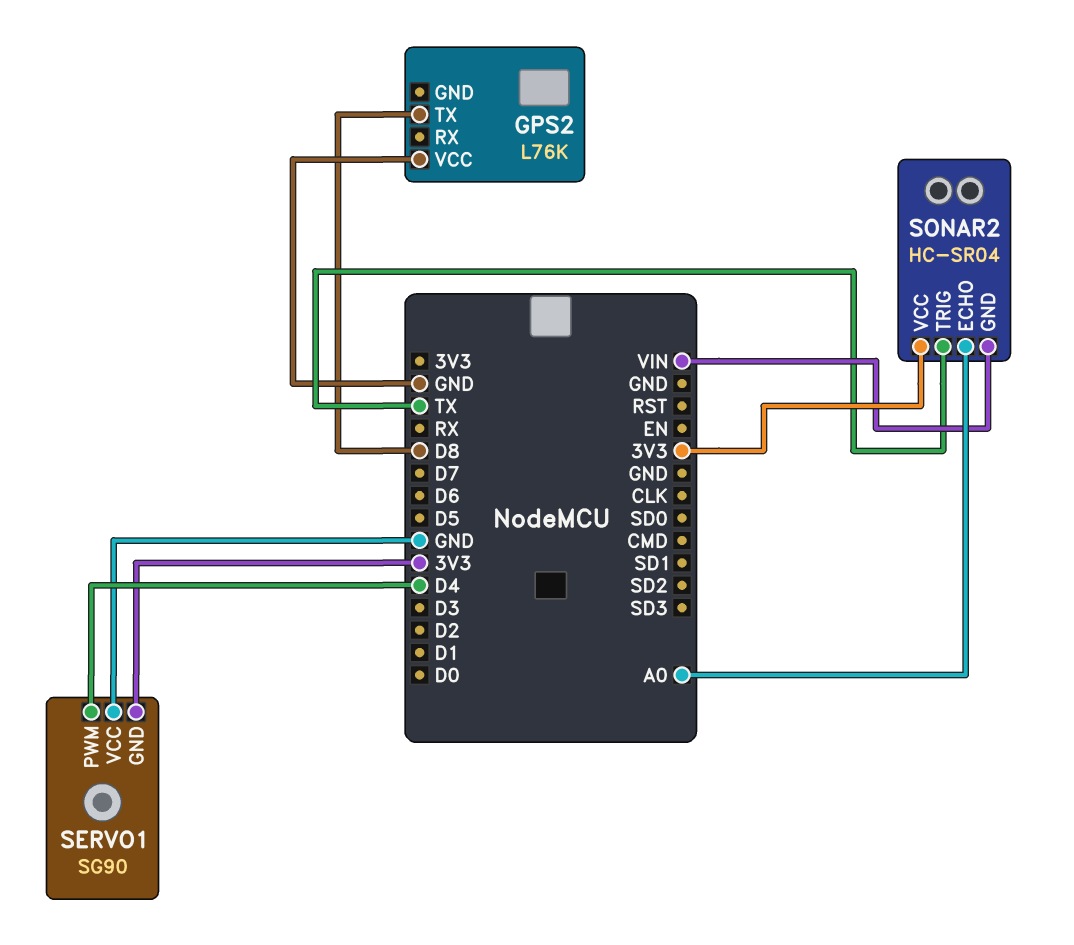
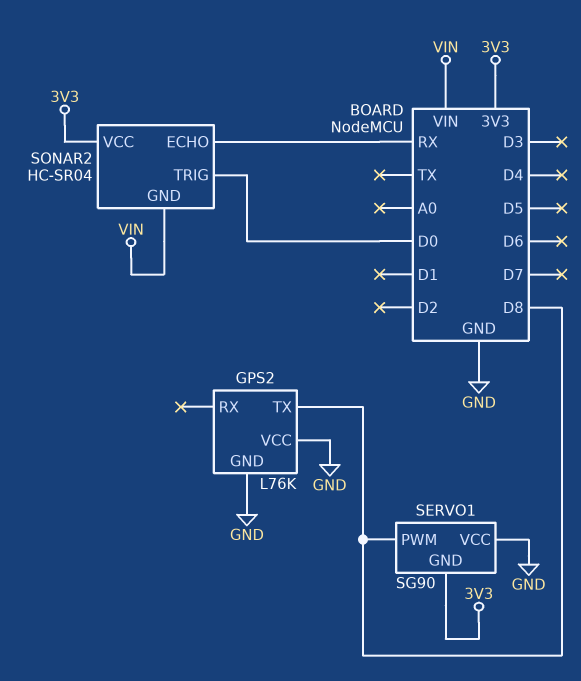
GPS2 pin GND: none -> GND
SERVO1 pin PWM: D4 -> D8
SONAR2 pin ECHO: A0 -> RX
SONAR2 pin TRIG: TX -> D0

